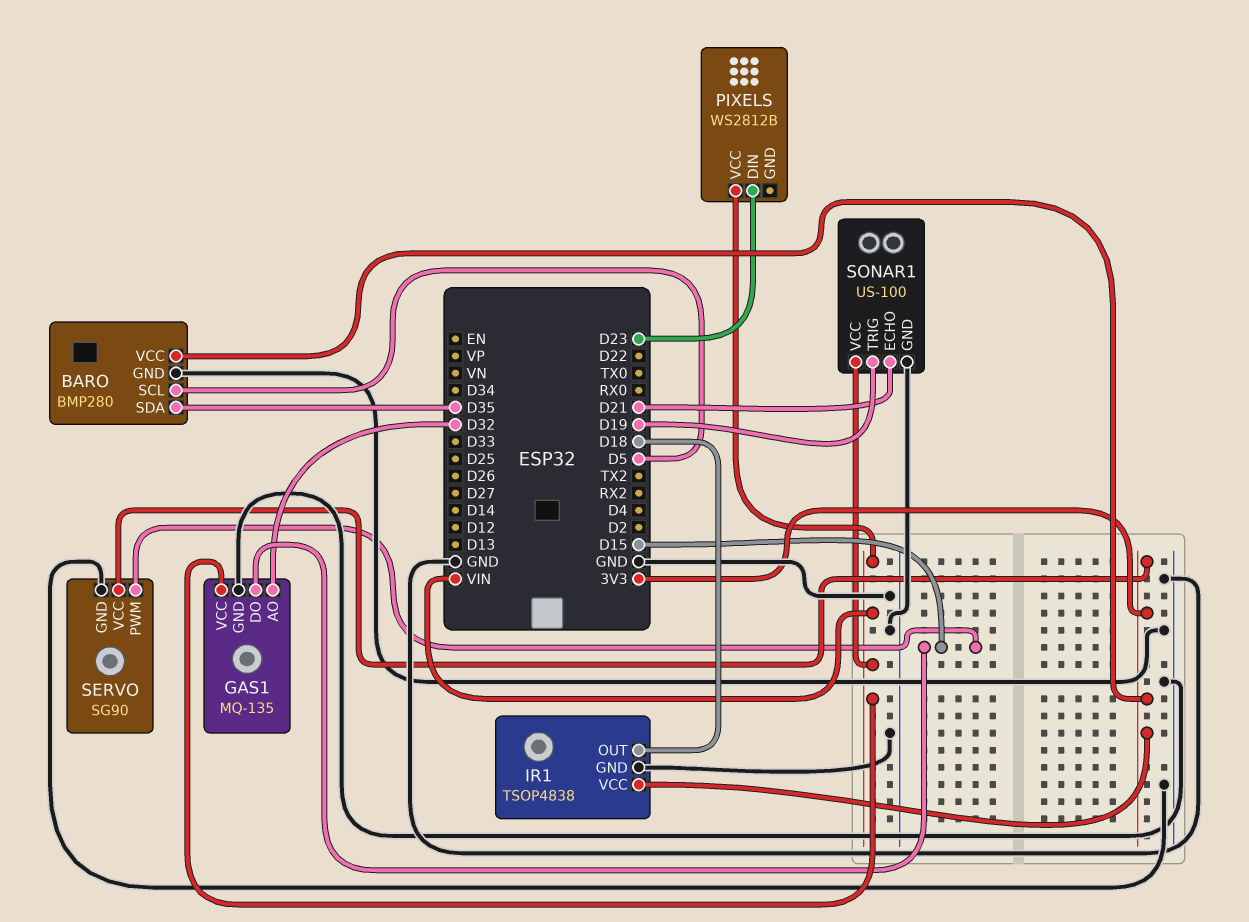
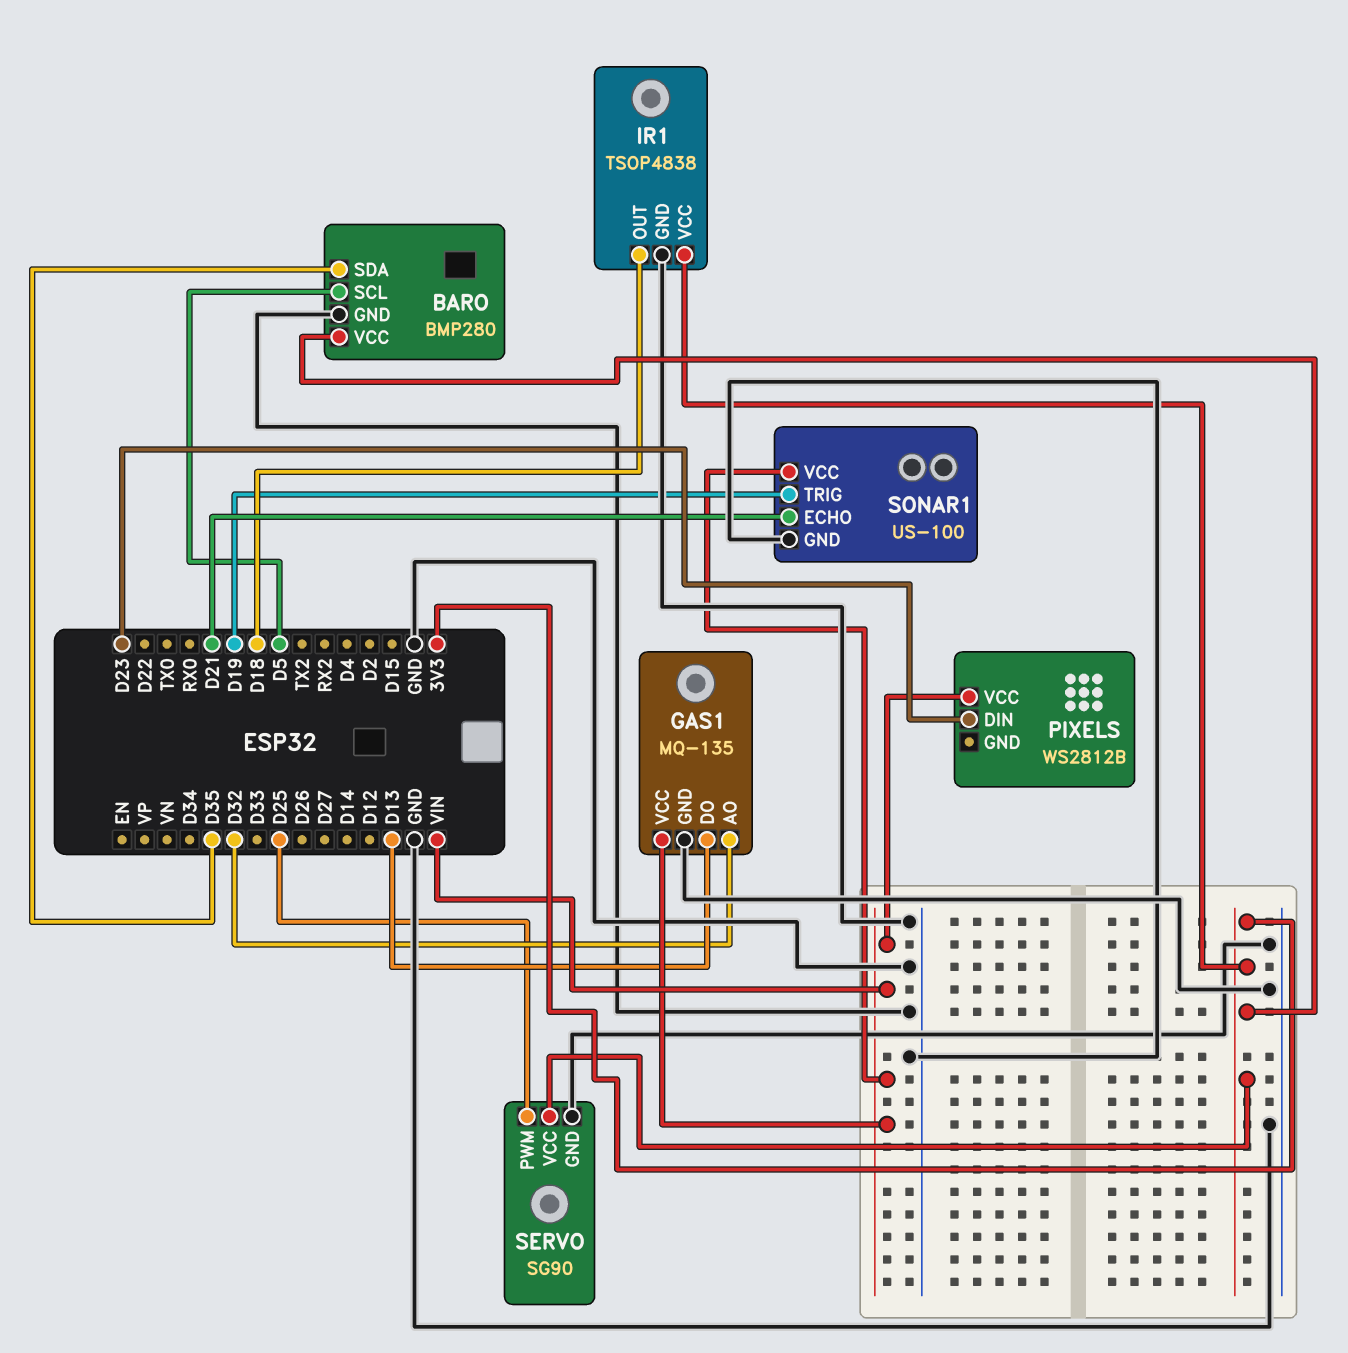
GAS1 pin DO: D15 -> D13
SERVO pin PWM: D15 -> D25

